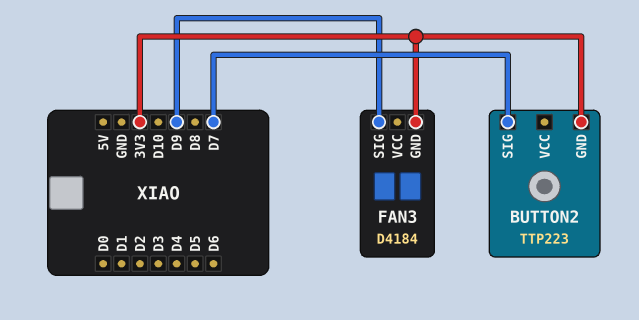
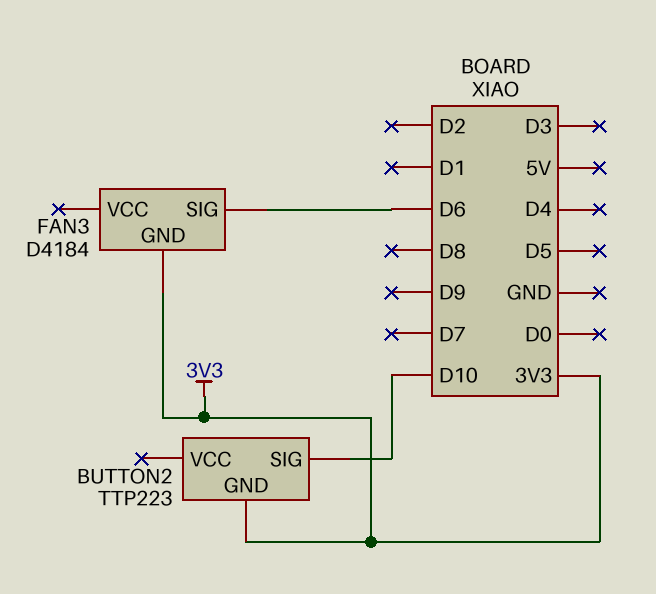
BUTTON2 pin SIG: D7 -> D10
FAN3 pin SIG: D9 -> D6

